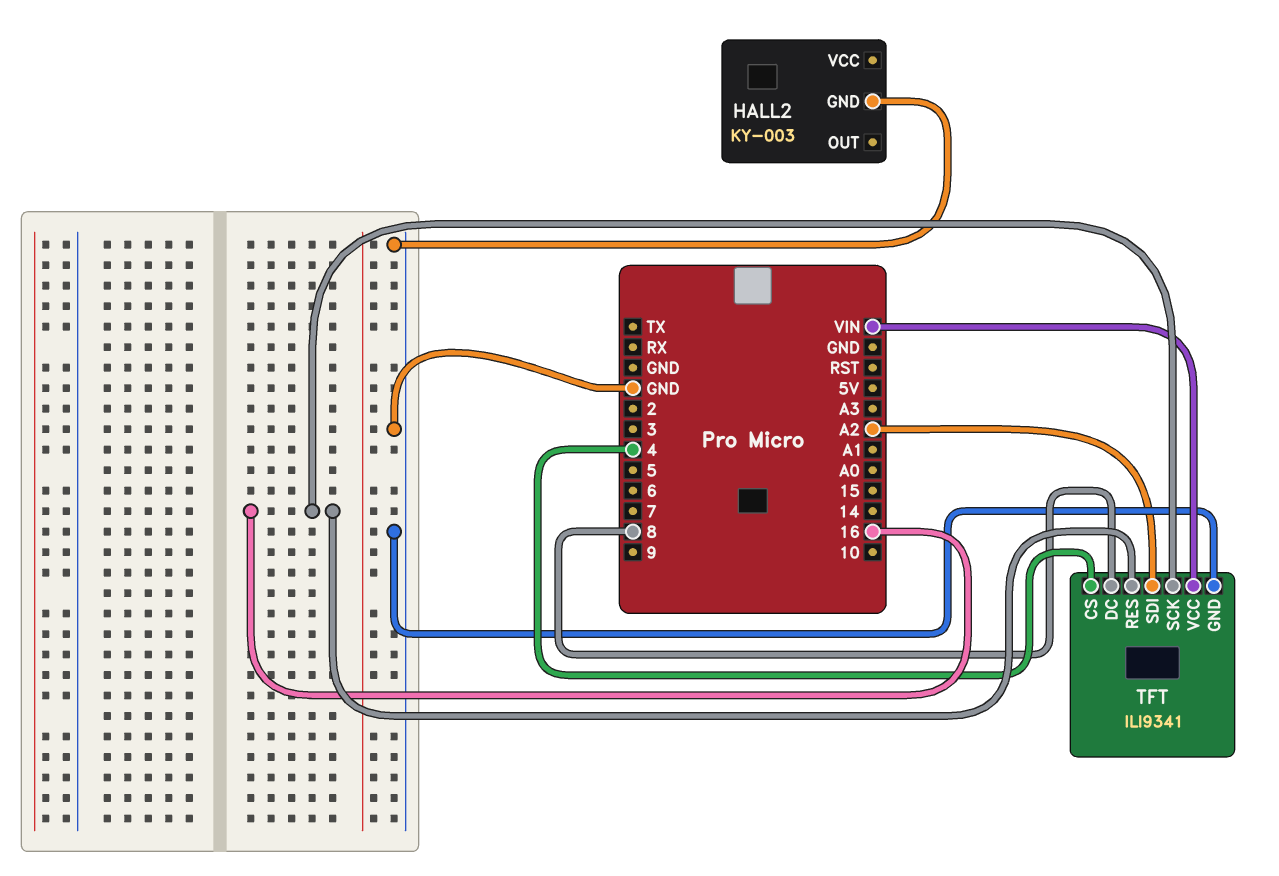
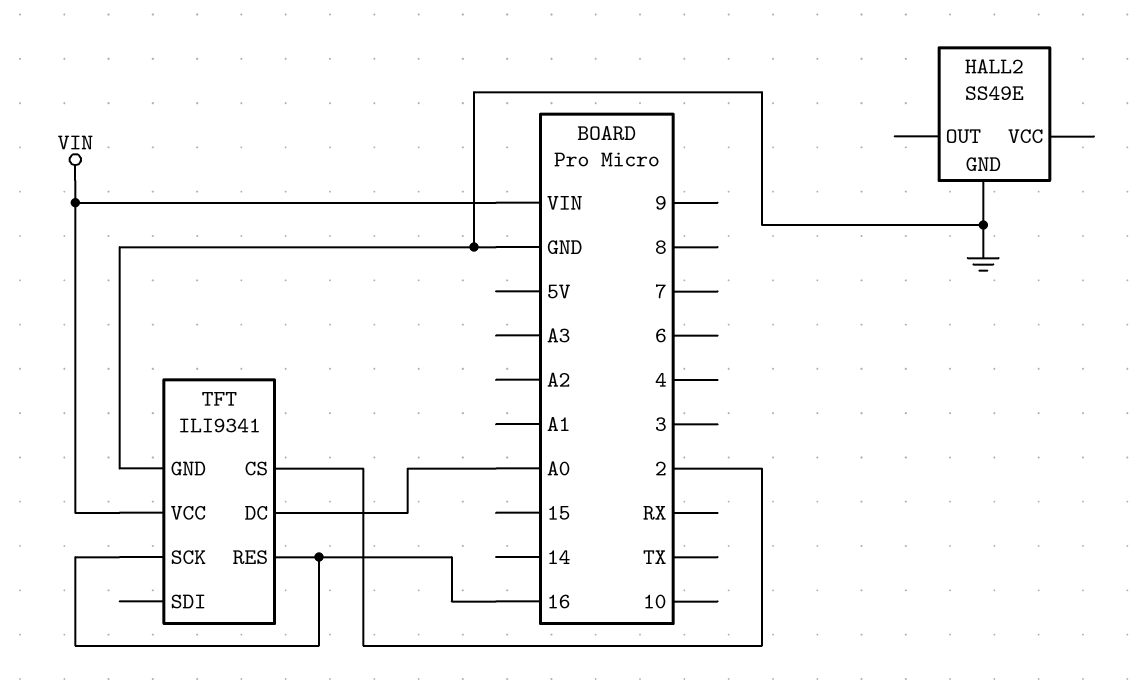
HALL2: KY-003 -> SS49E
TFT pin CS: 4 -> 2
TFT pin DC: 8 -> A0
TFT pin SDI: A2 -> none

